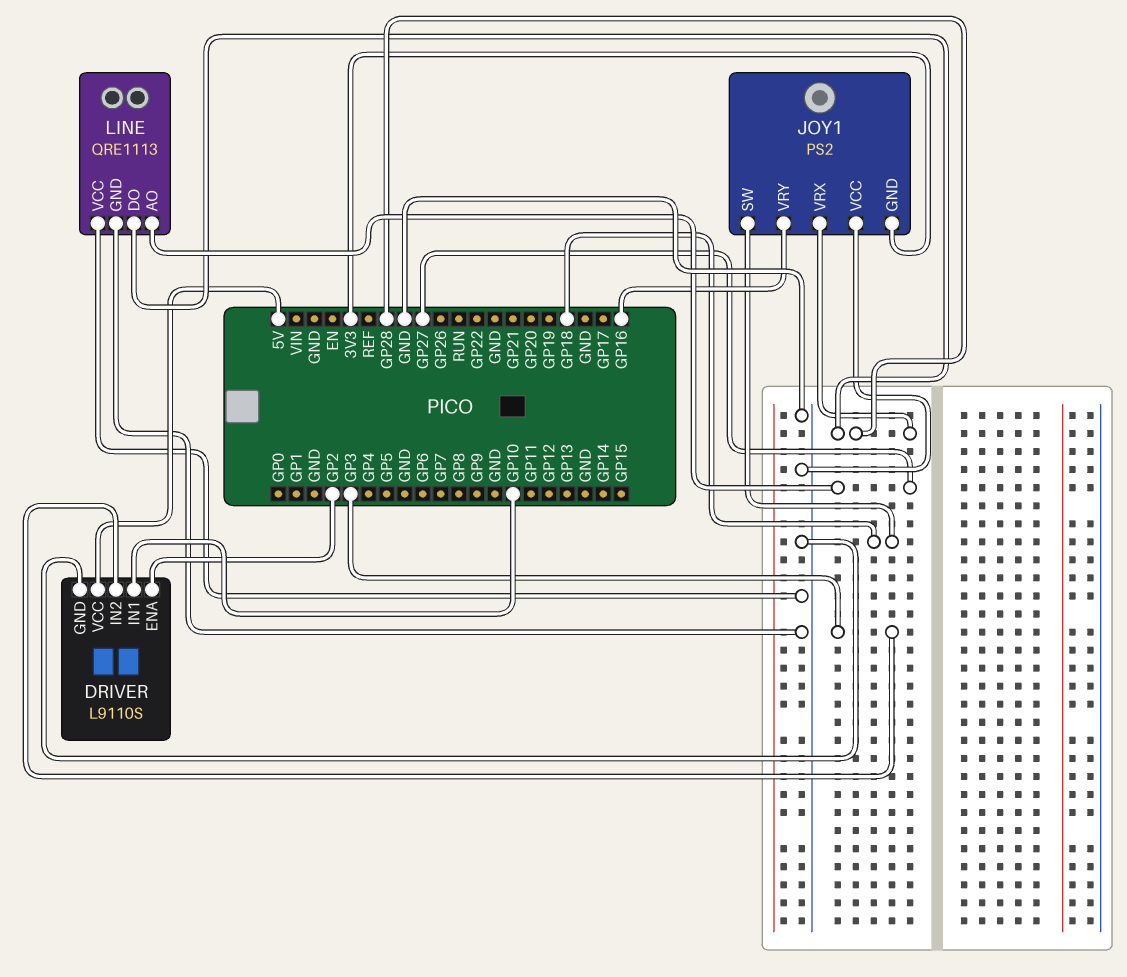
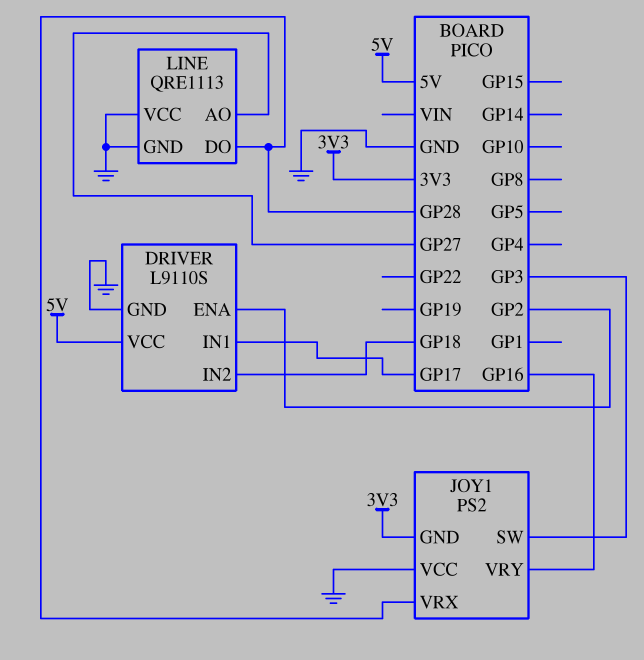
DRIVER pin IN1: GP10 -> GP17
DRIVER pin IN2: GP3 -> GP18
JOY1 pin SW: GP18 -> GP3

